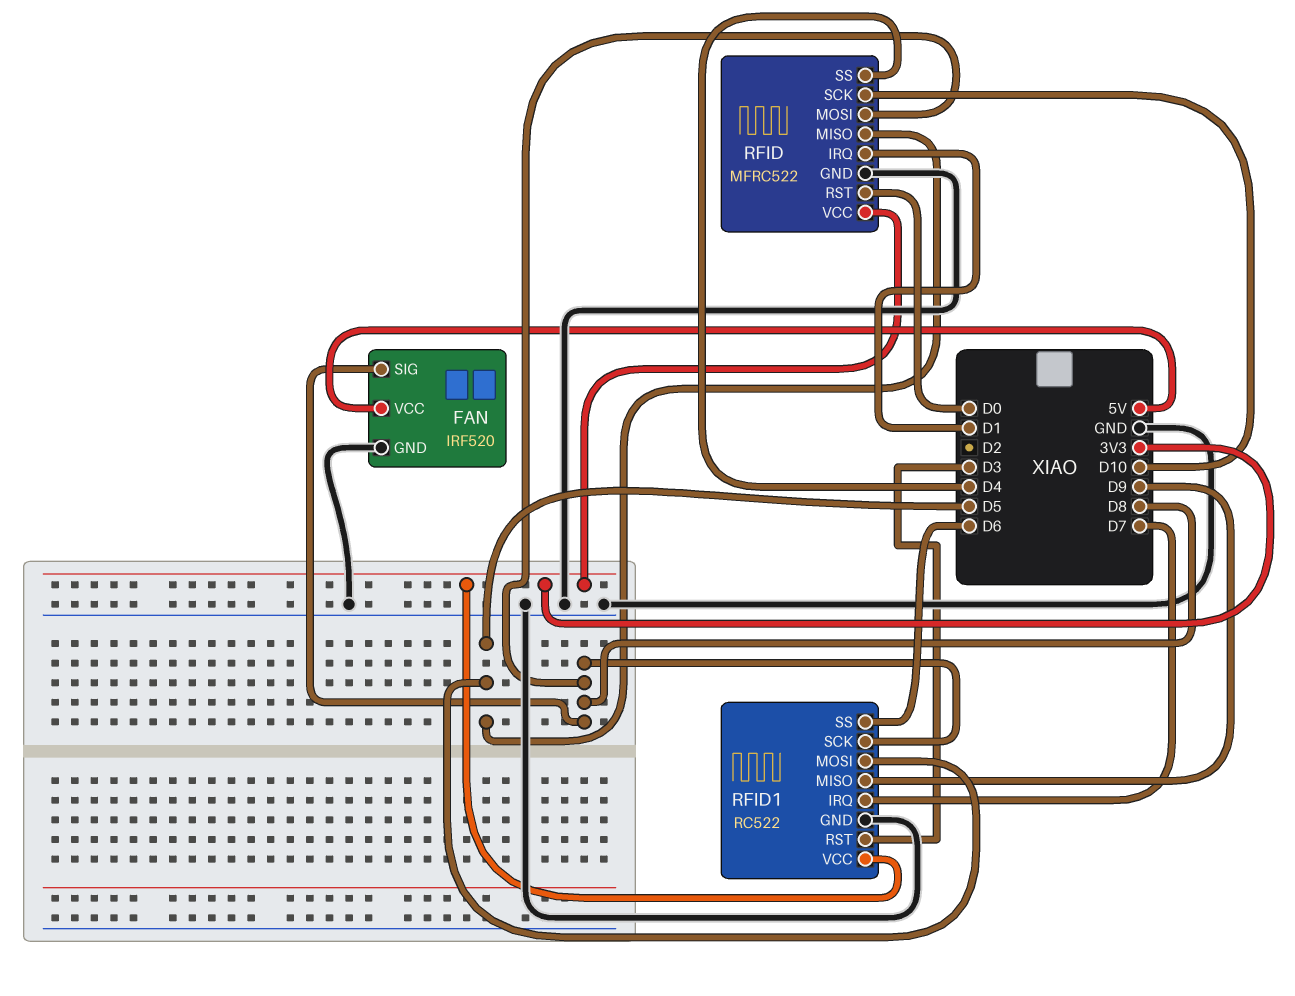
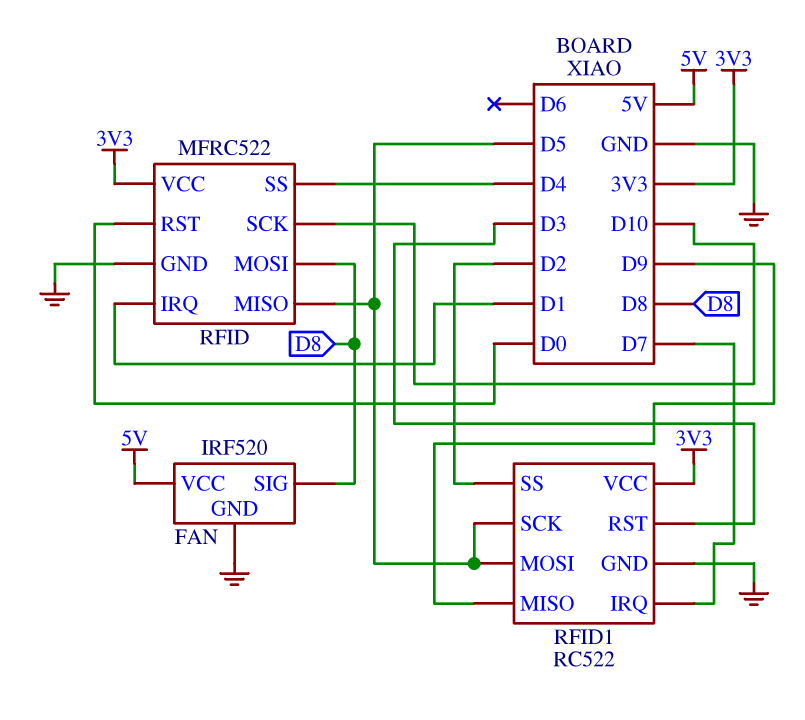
RFID1 pin SCK: D8 -> D5
RFID1 pin SS: D6 -> D2

